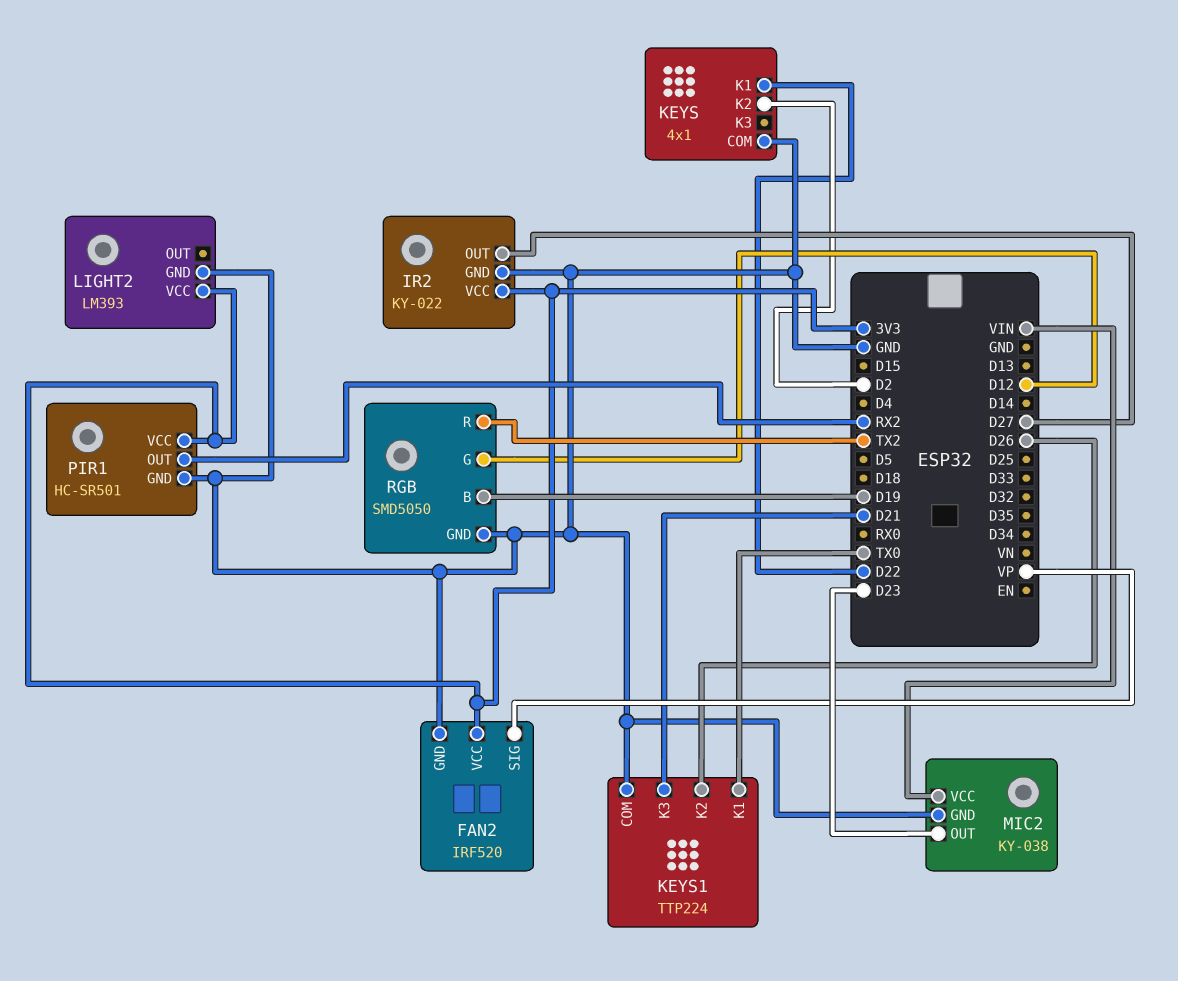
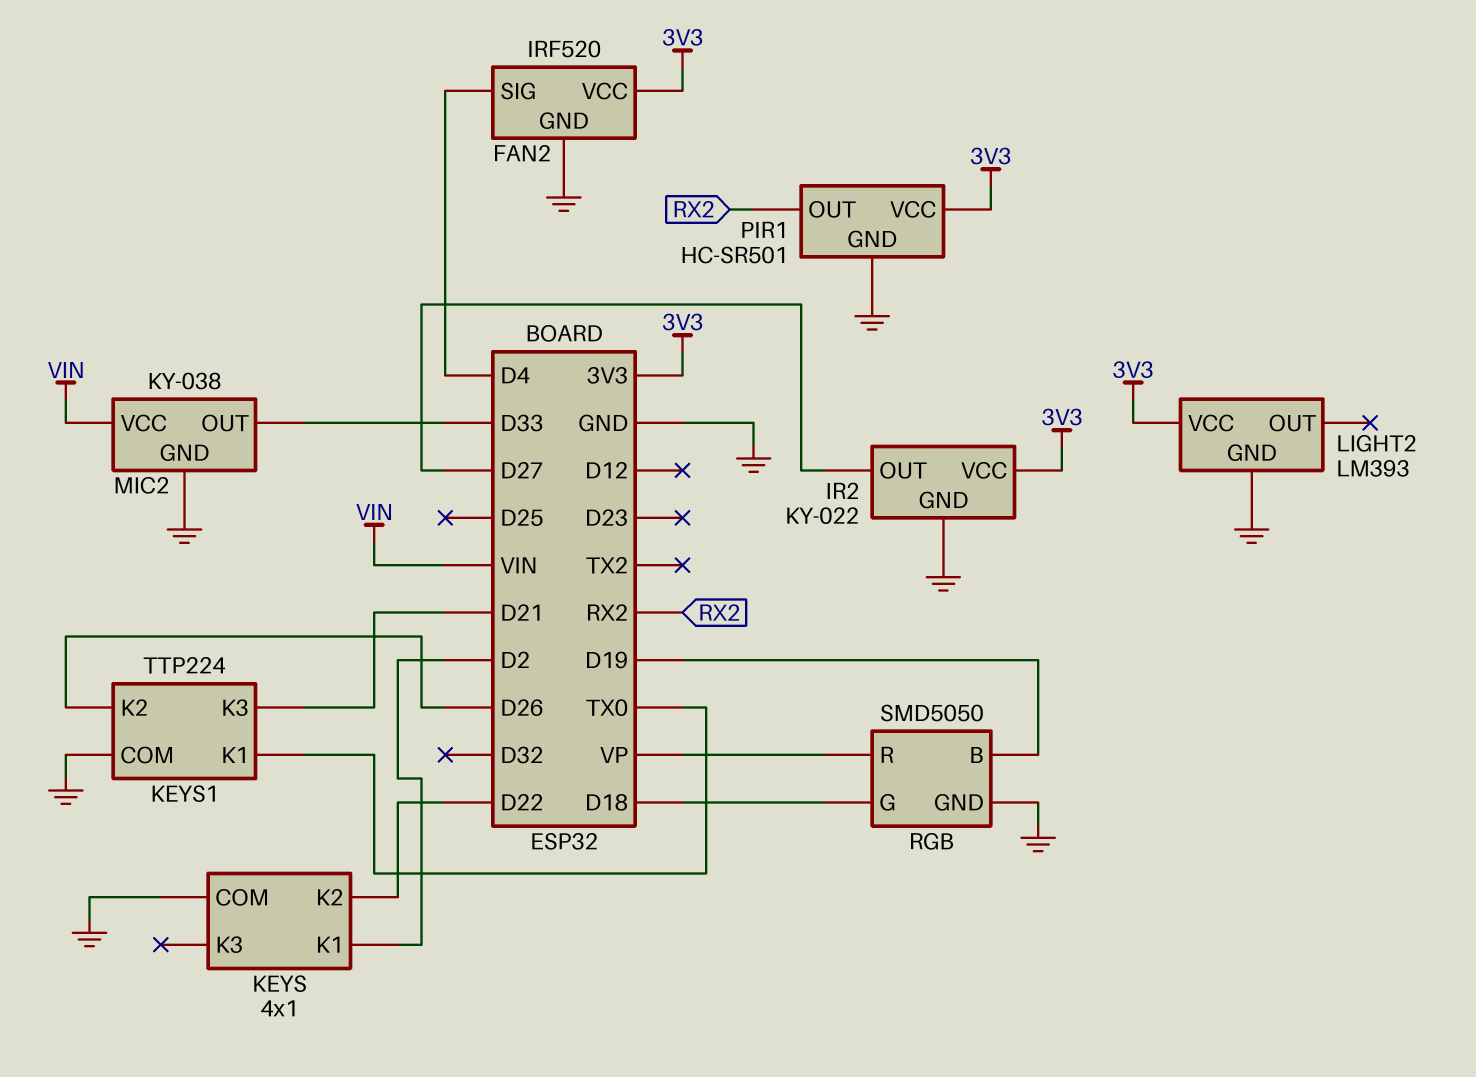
FAN2 pin SIG: VP -> D4
KEYS pin K1: D22 -> D2
KEYS pin K2: D2 -> D22
MIC2 pin OUT: D23 -> D33
RGB pin G: D12 -> D18
RGB pin R: TX2 -> VP

